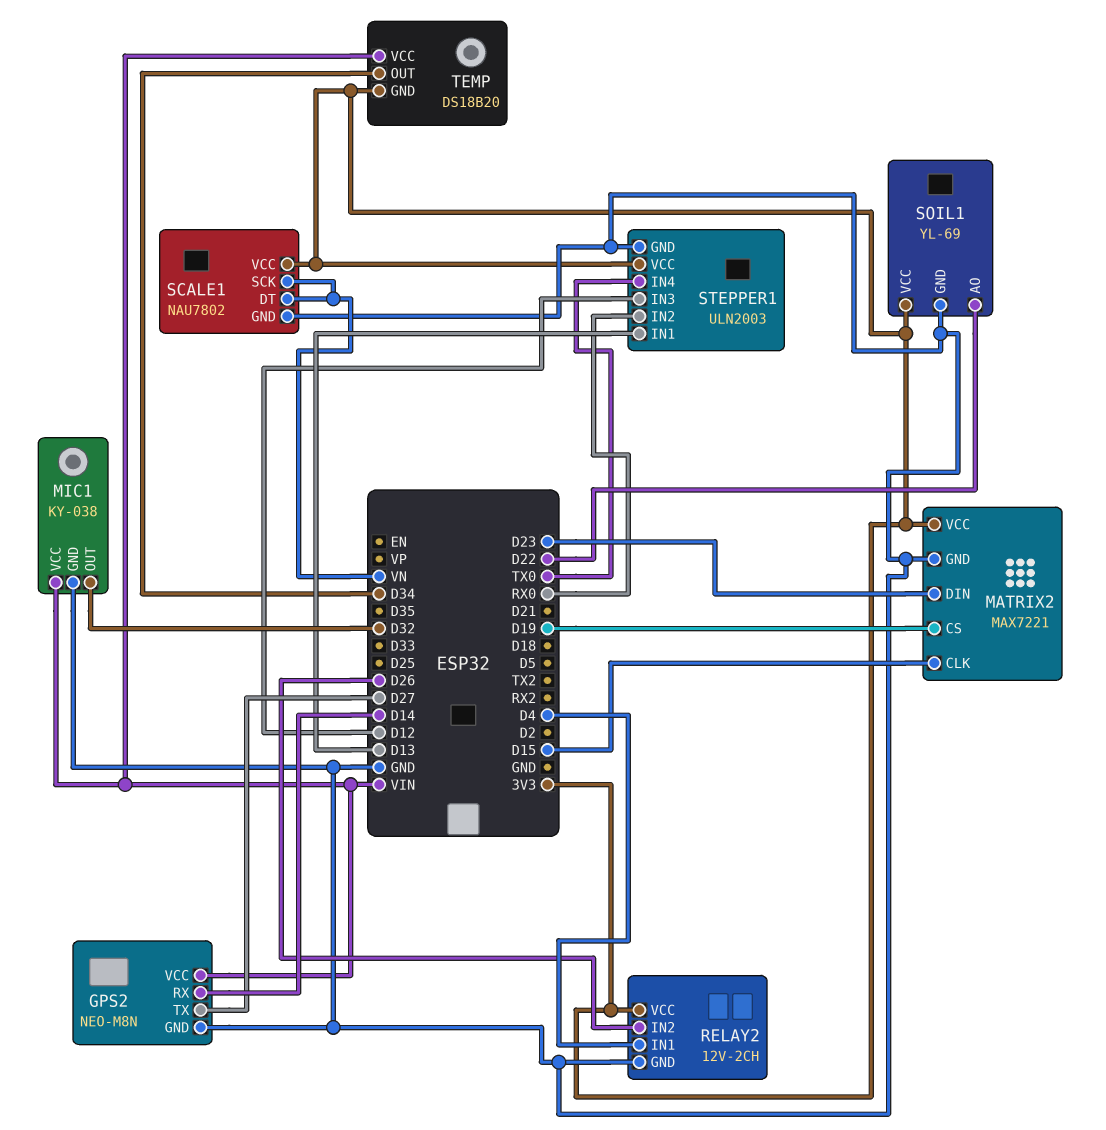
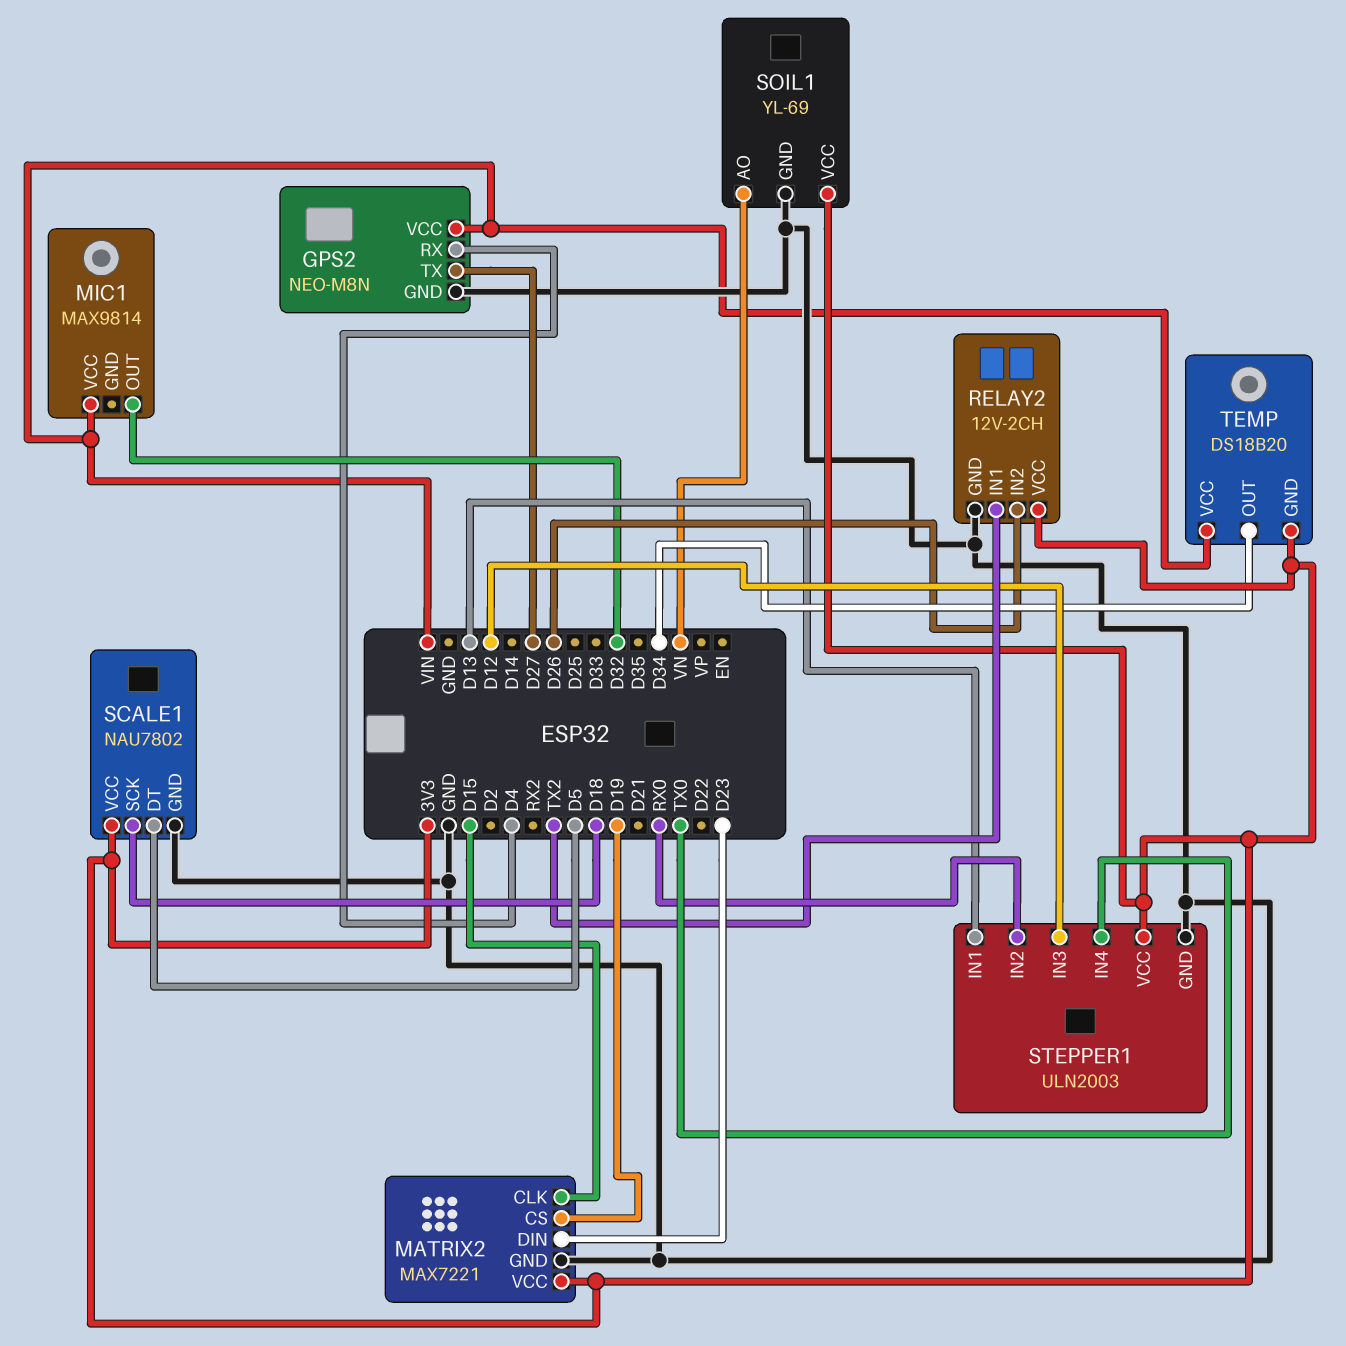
GPS2 pin RX: D14 -> D4
MIC1: KY-038 -> MAX9814
MIC1 pin GND: GND -> none
RELAY2 pin IN1: D4 -> TX2
SCALE1 pin DT: VN -> D5
SCALE1 pin SCK: VN -> D18
SOIL1 pin AO: D22 -> VN

